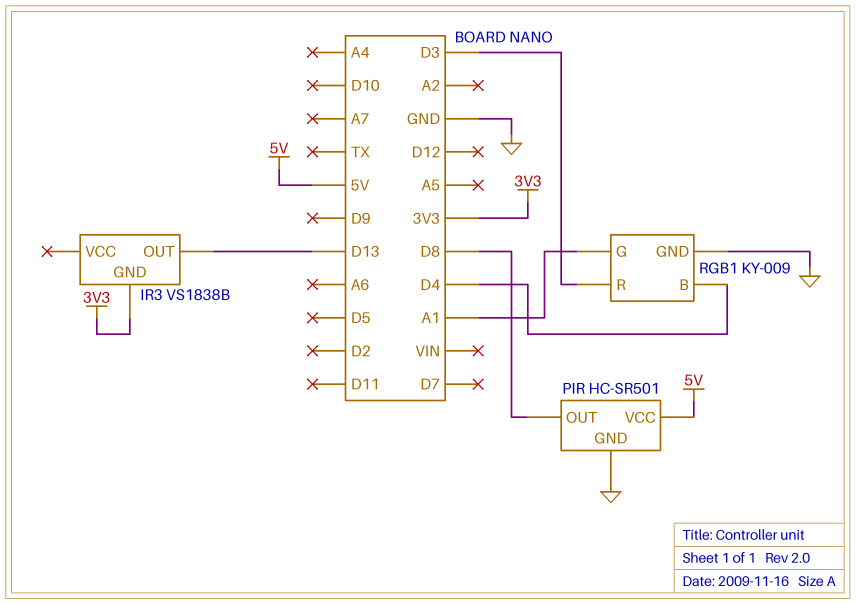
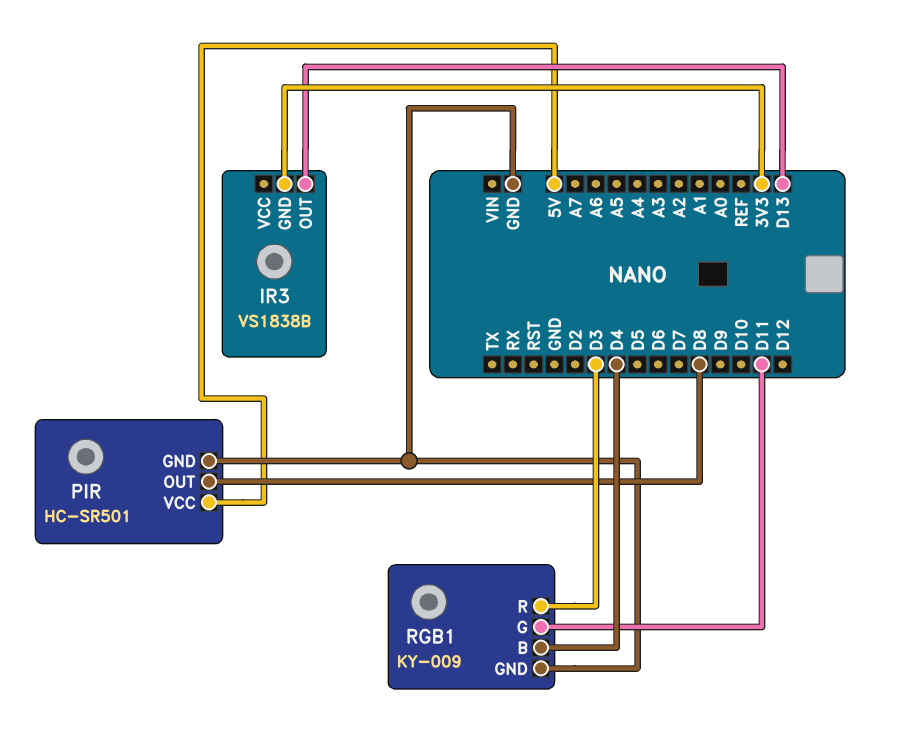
RGB1 pin G: A1 -> D11

